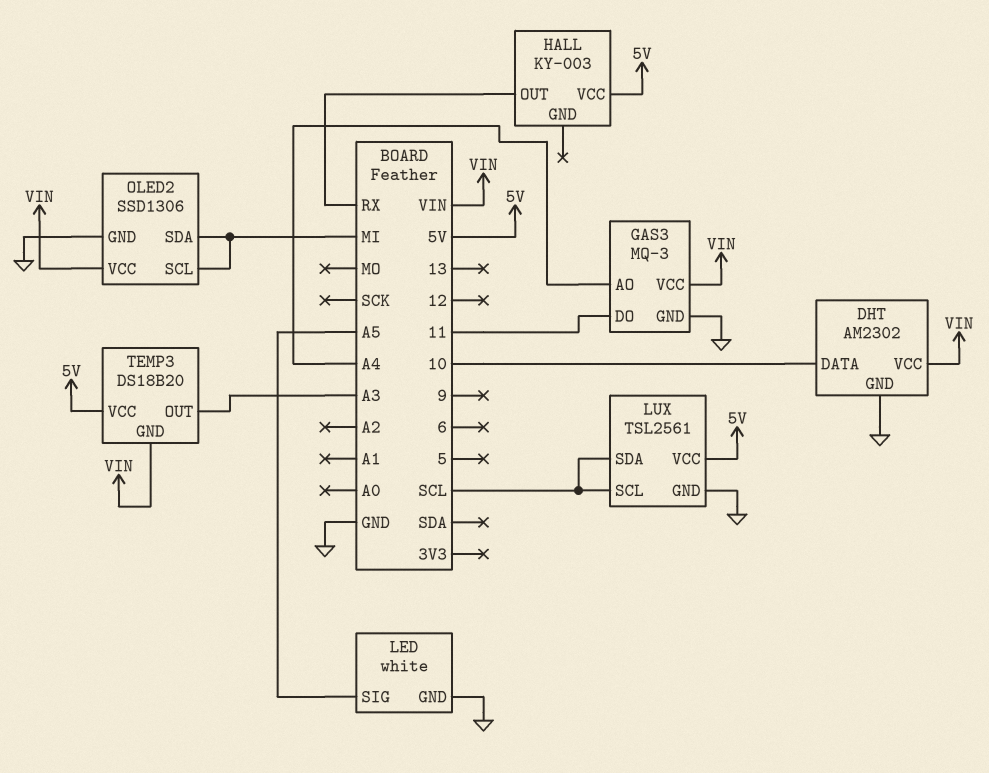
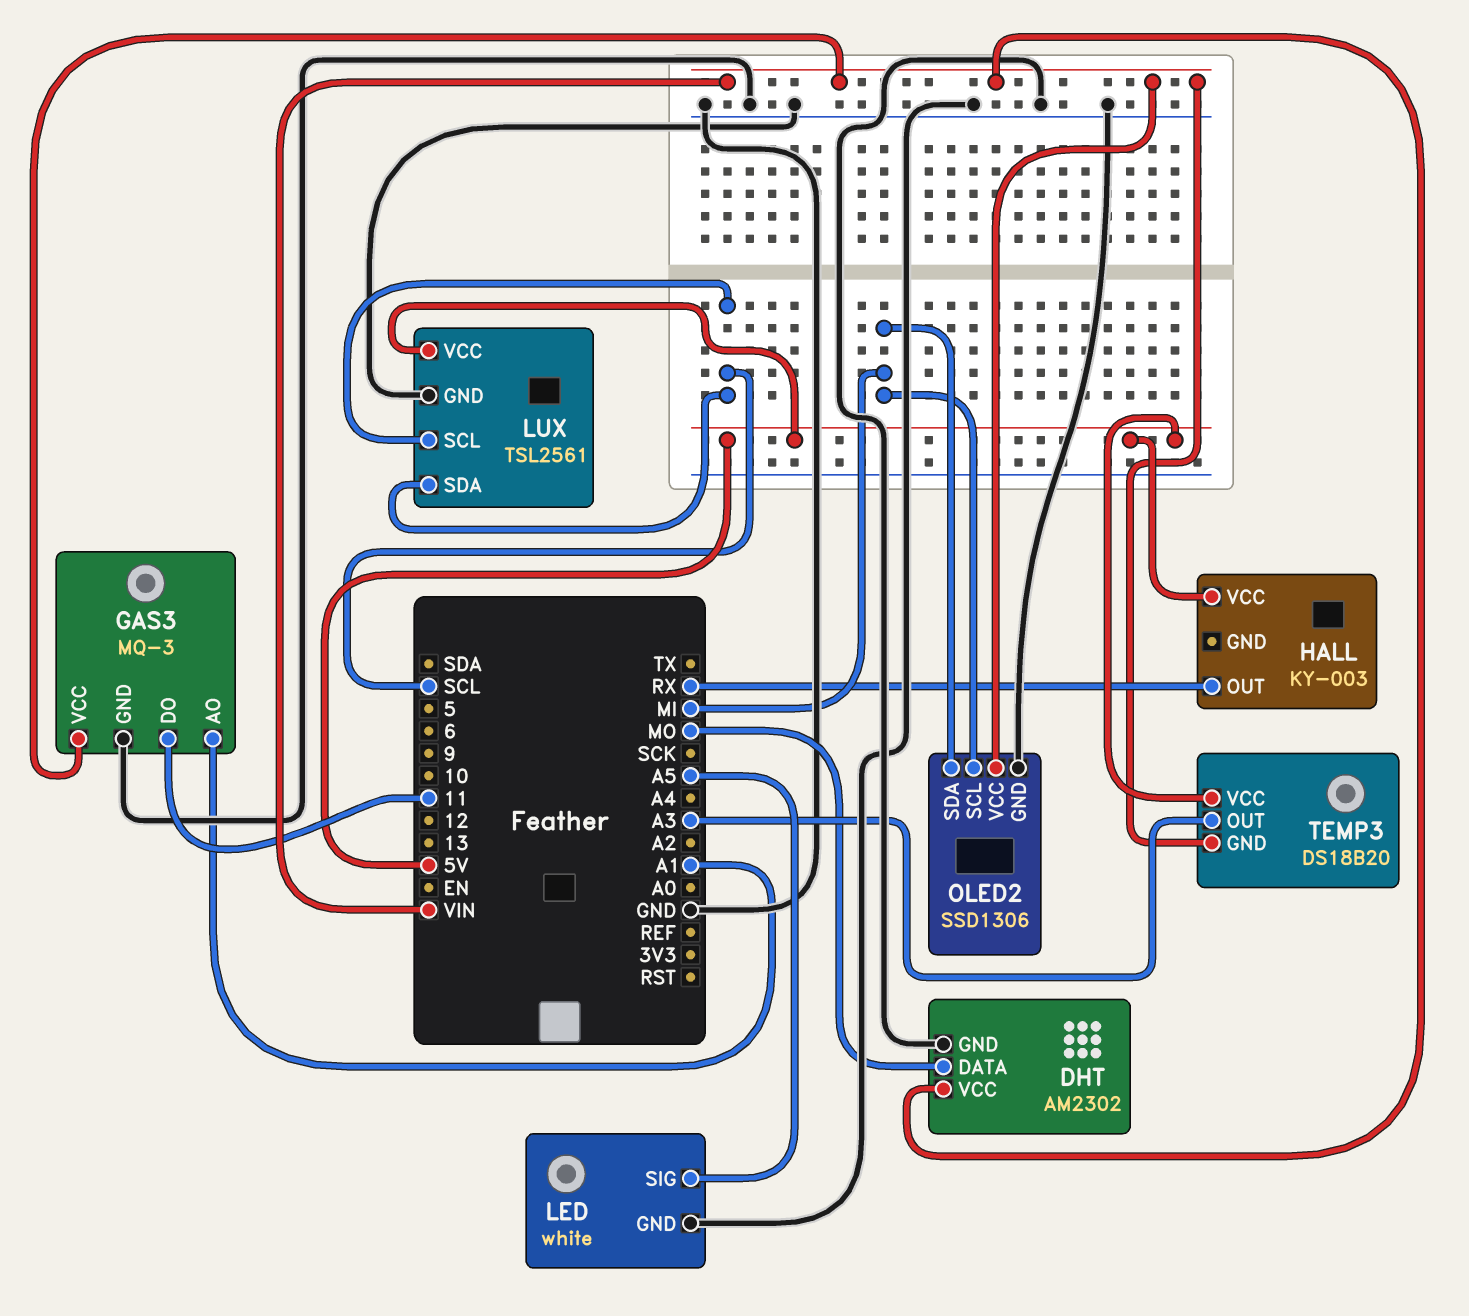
DHT pin DATA: 10 -> MO
GAS3 pin AO: A4 -> A1

